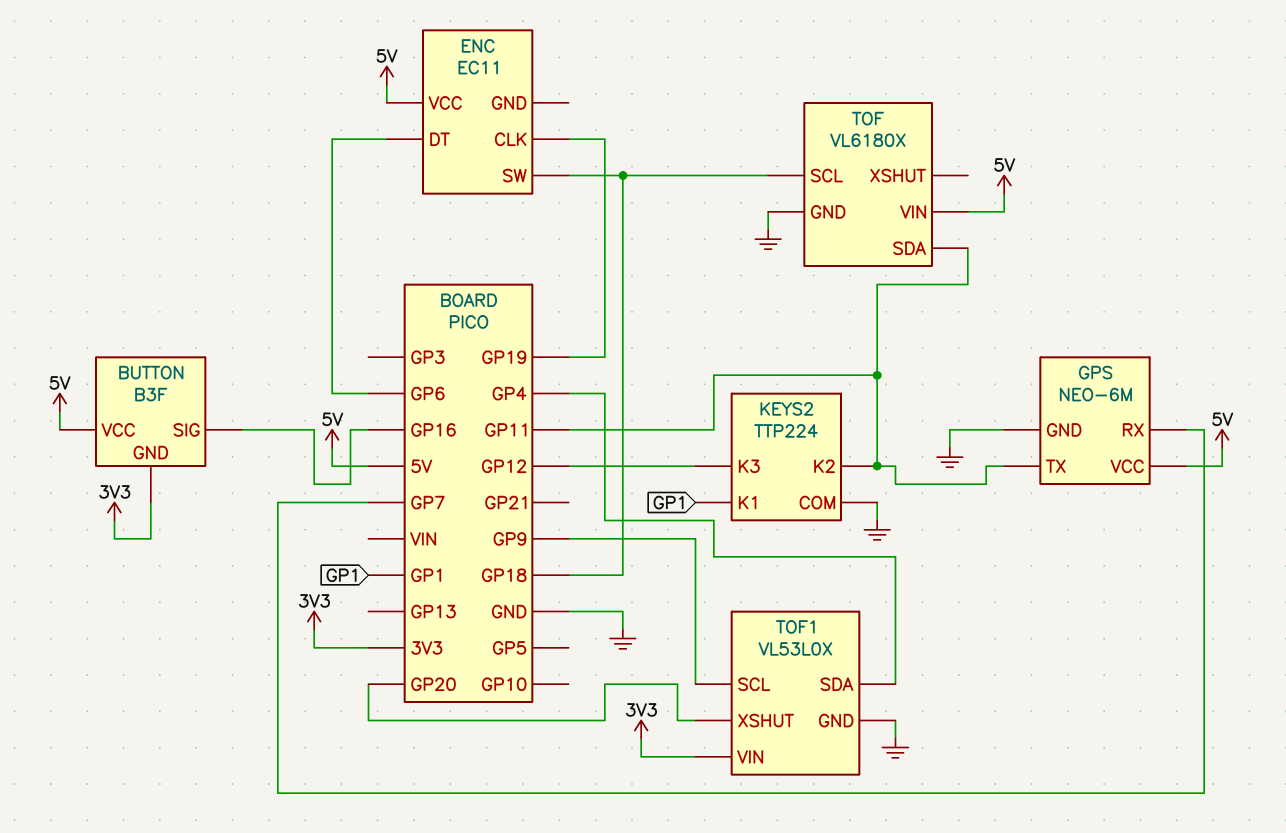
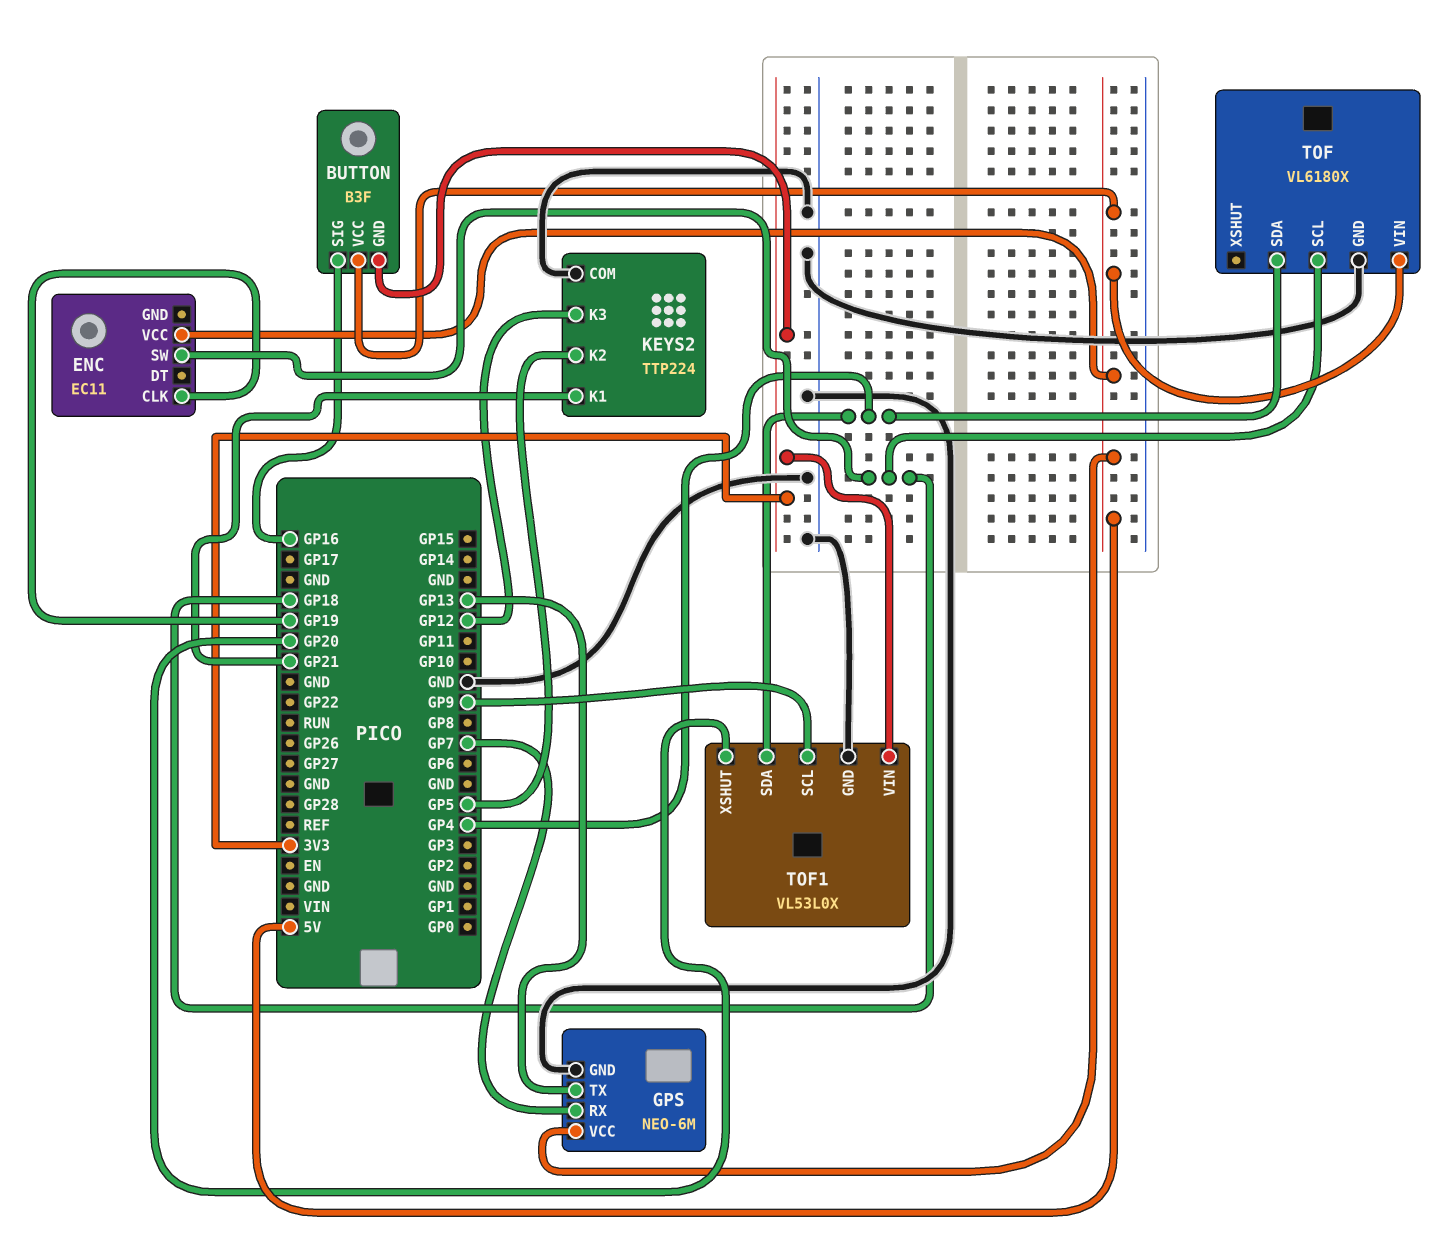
ENC pin DT: GP6 -> none
GPS pin TX: GP11 -> GP13
KEYS2 pin K1: GP1 -> GP21
KEYS2 pin K2: GP11 -> GP5
TOF pin SDA: GP11 -> GP4

